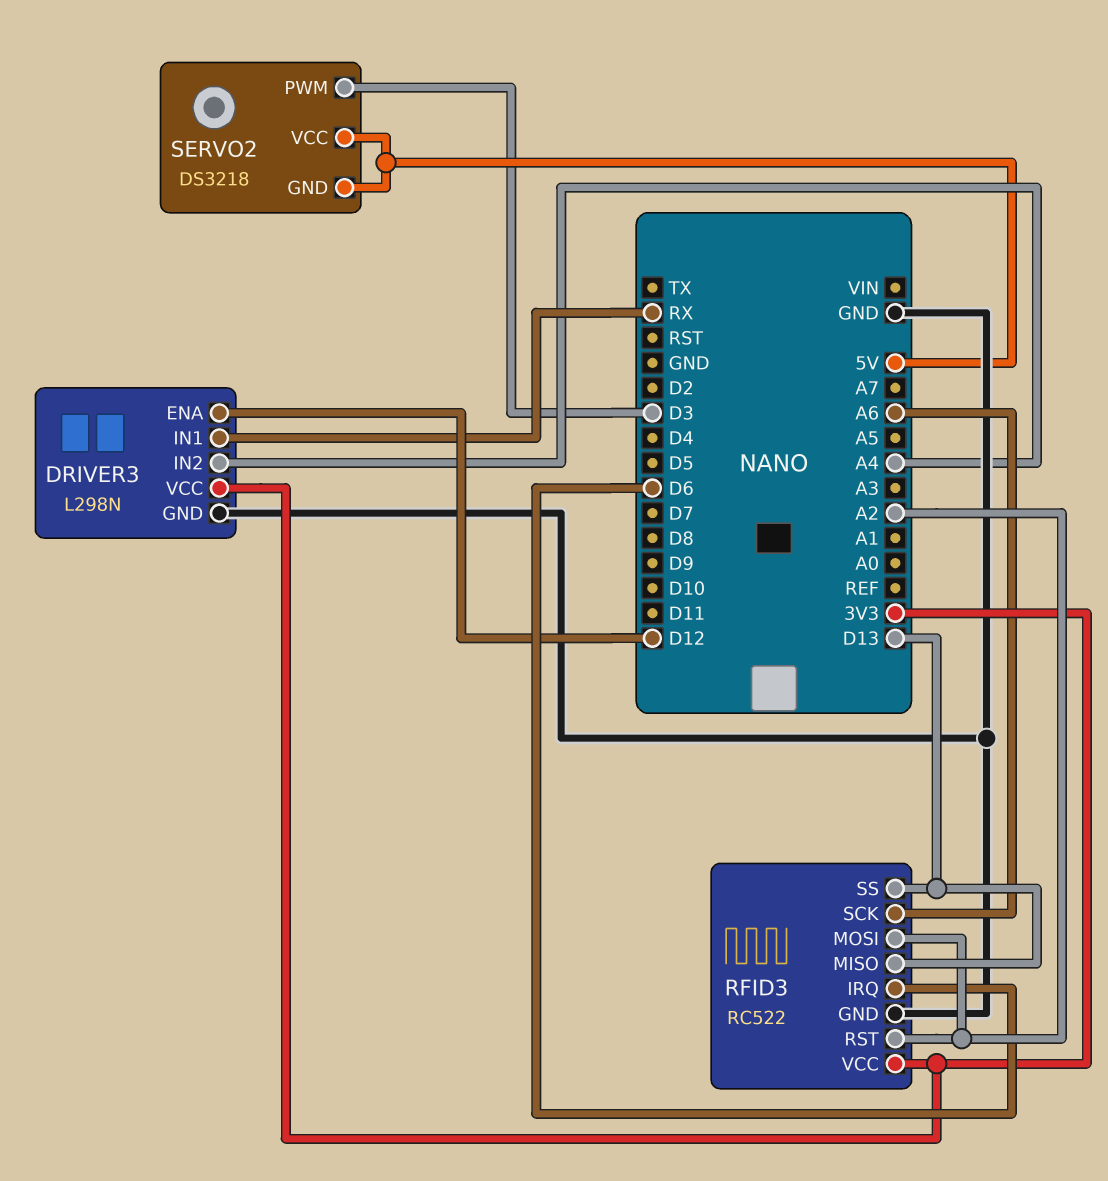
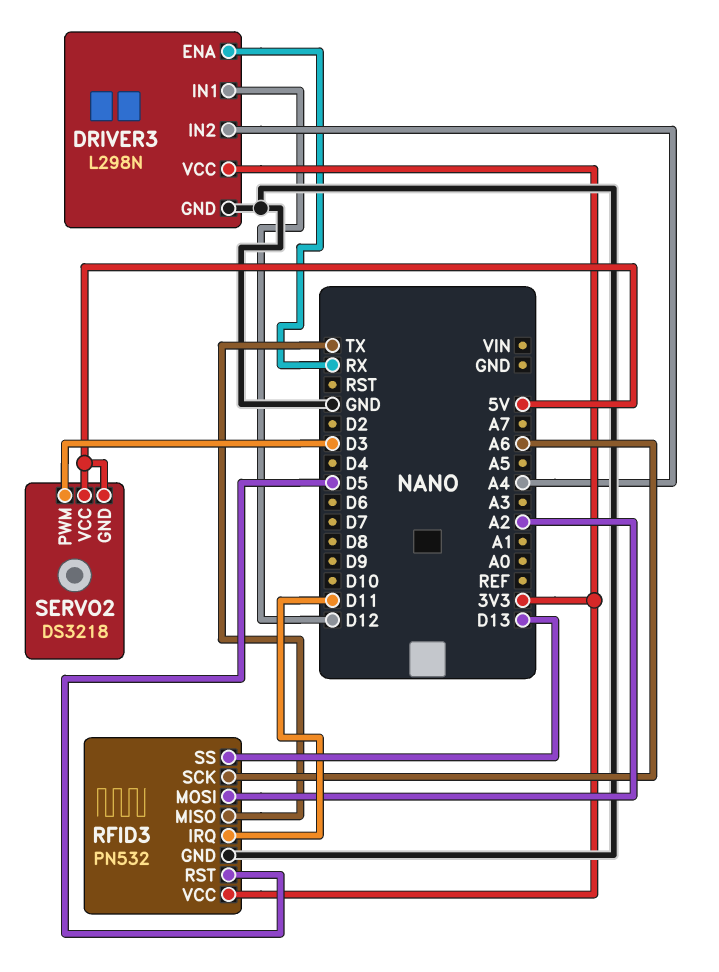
DRIVER3 pin ENA: D12 -> RX
DRIVER3 pin IN1: RX -> D12
RFID3: RC522 -> PN532
RFID3 pin IRQ: D6 -> D11
RFID3 pin MISO: D13 -> TX
RFID3 pin RST: A2 -> D5

